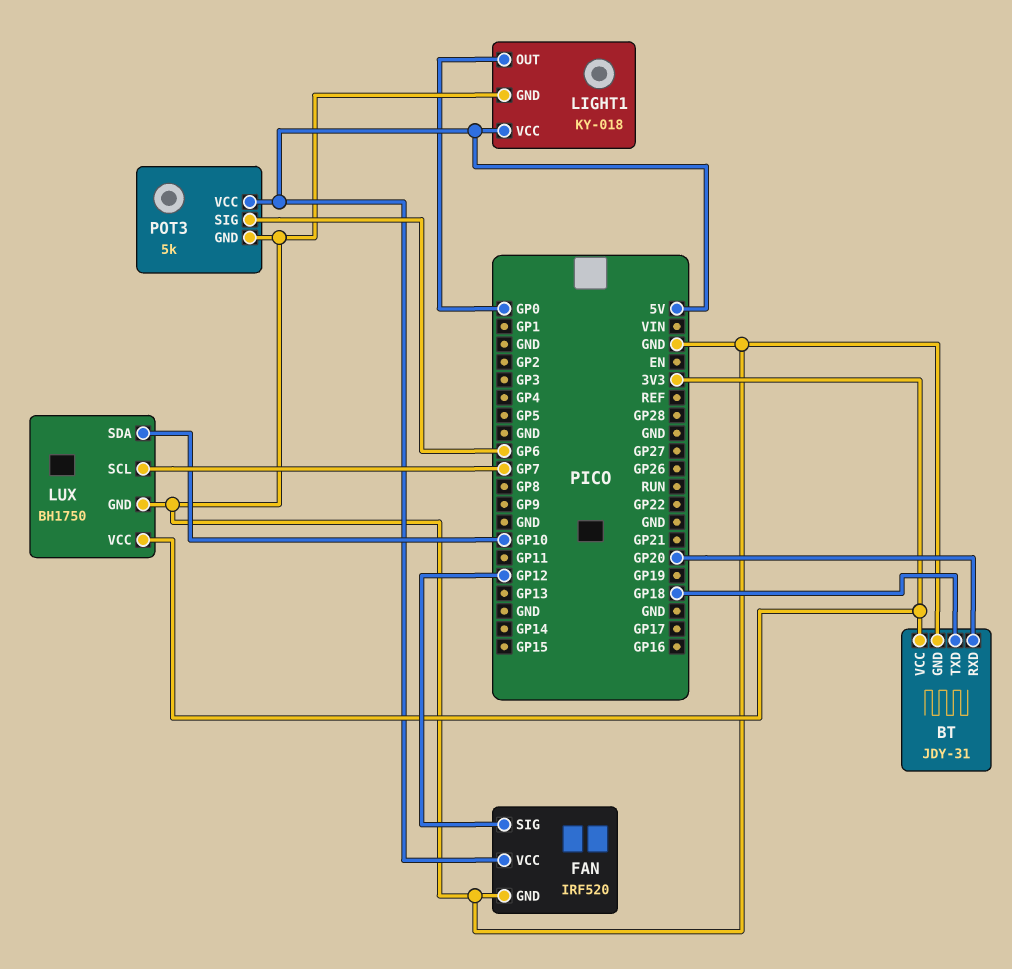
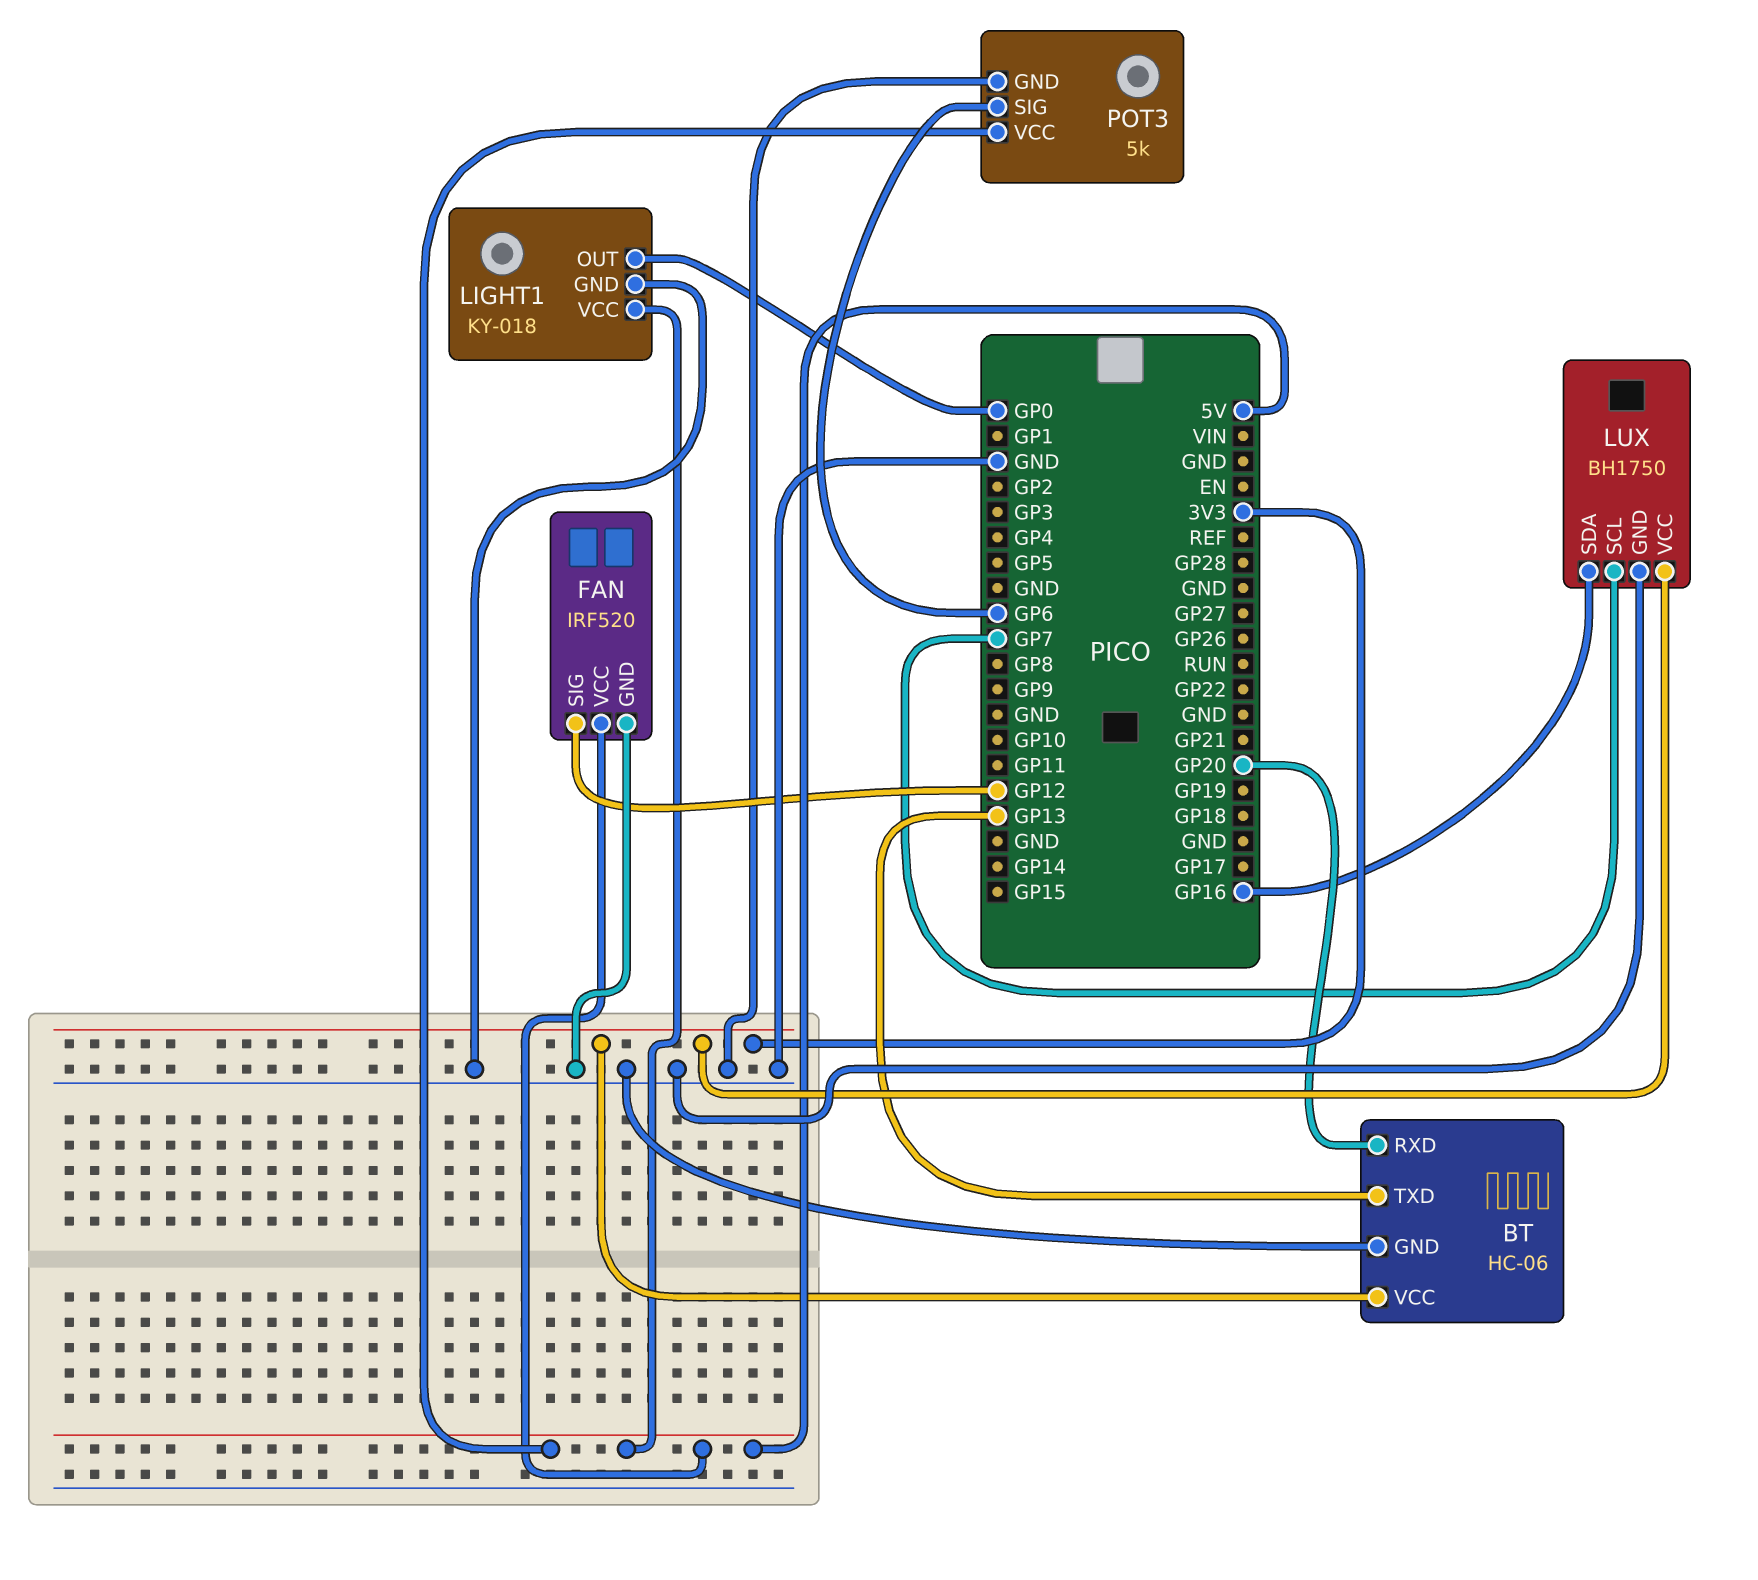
BT: JDY-31 -> HC-06
BT pin TXD: GP18 -> GP13
LUX pin SDA: GP10 -> GP16

